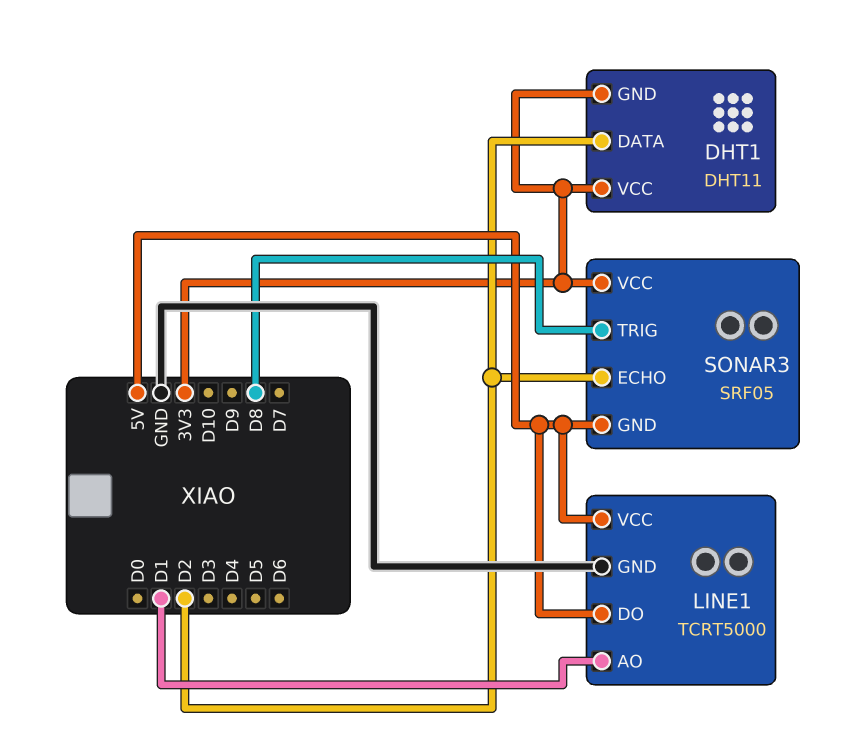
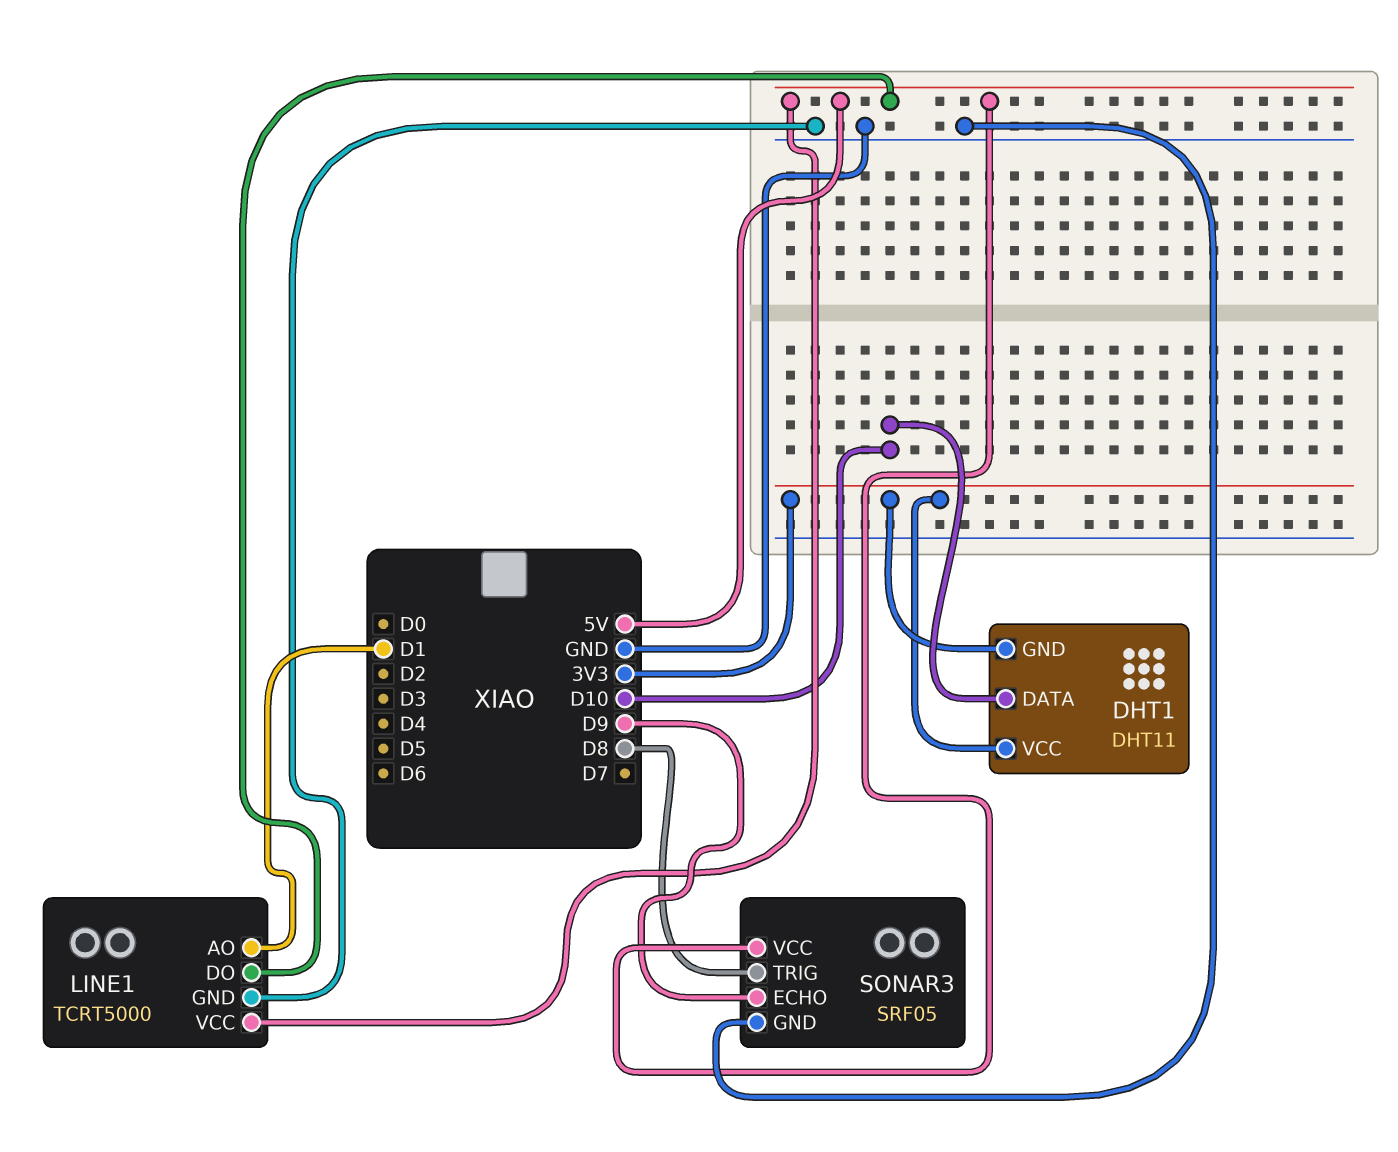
DHT1 pin DATA: D2 -> D10
SONAR3 pin ECHO: D2 -> D9
SONAR3 pin GND: 5V -> GND
SONAR3 pin VCC: 3V3 -> 5V

